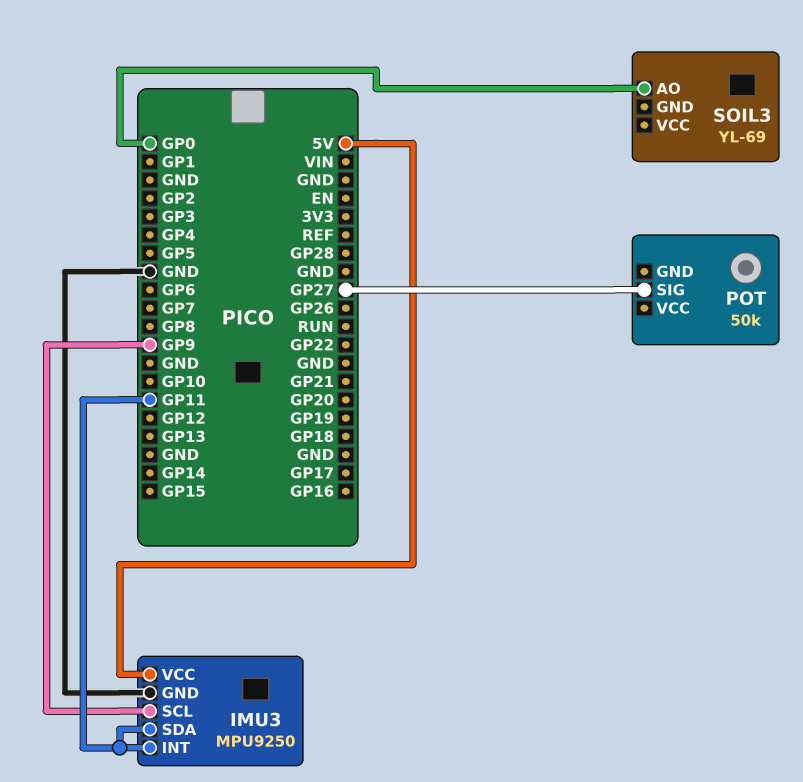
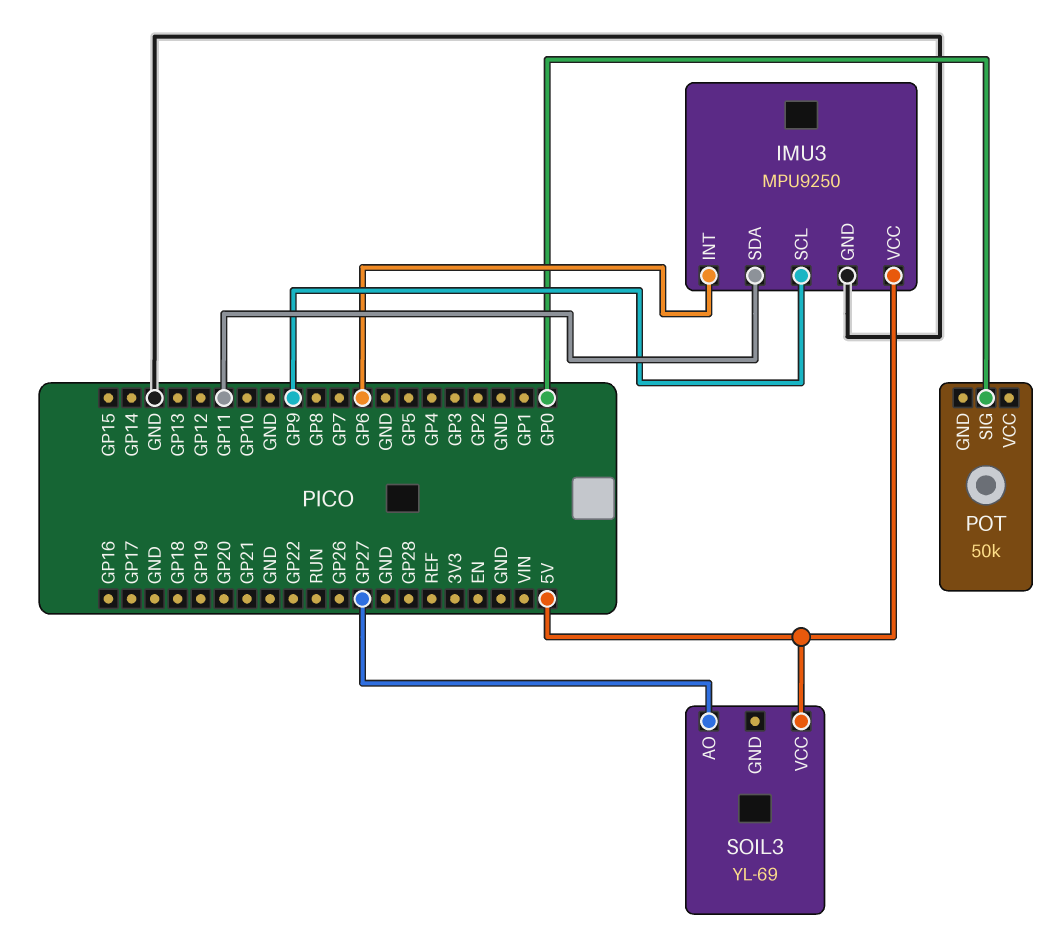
IMU3 pin INT: GP11 -> GP6
POT pin SIG: GP27 -> GP0
SOIL3 pin AO: GP0 -> GP27
SOIL3 pin VCC: none -> 5V

